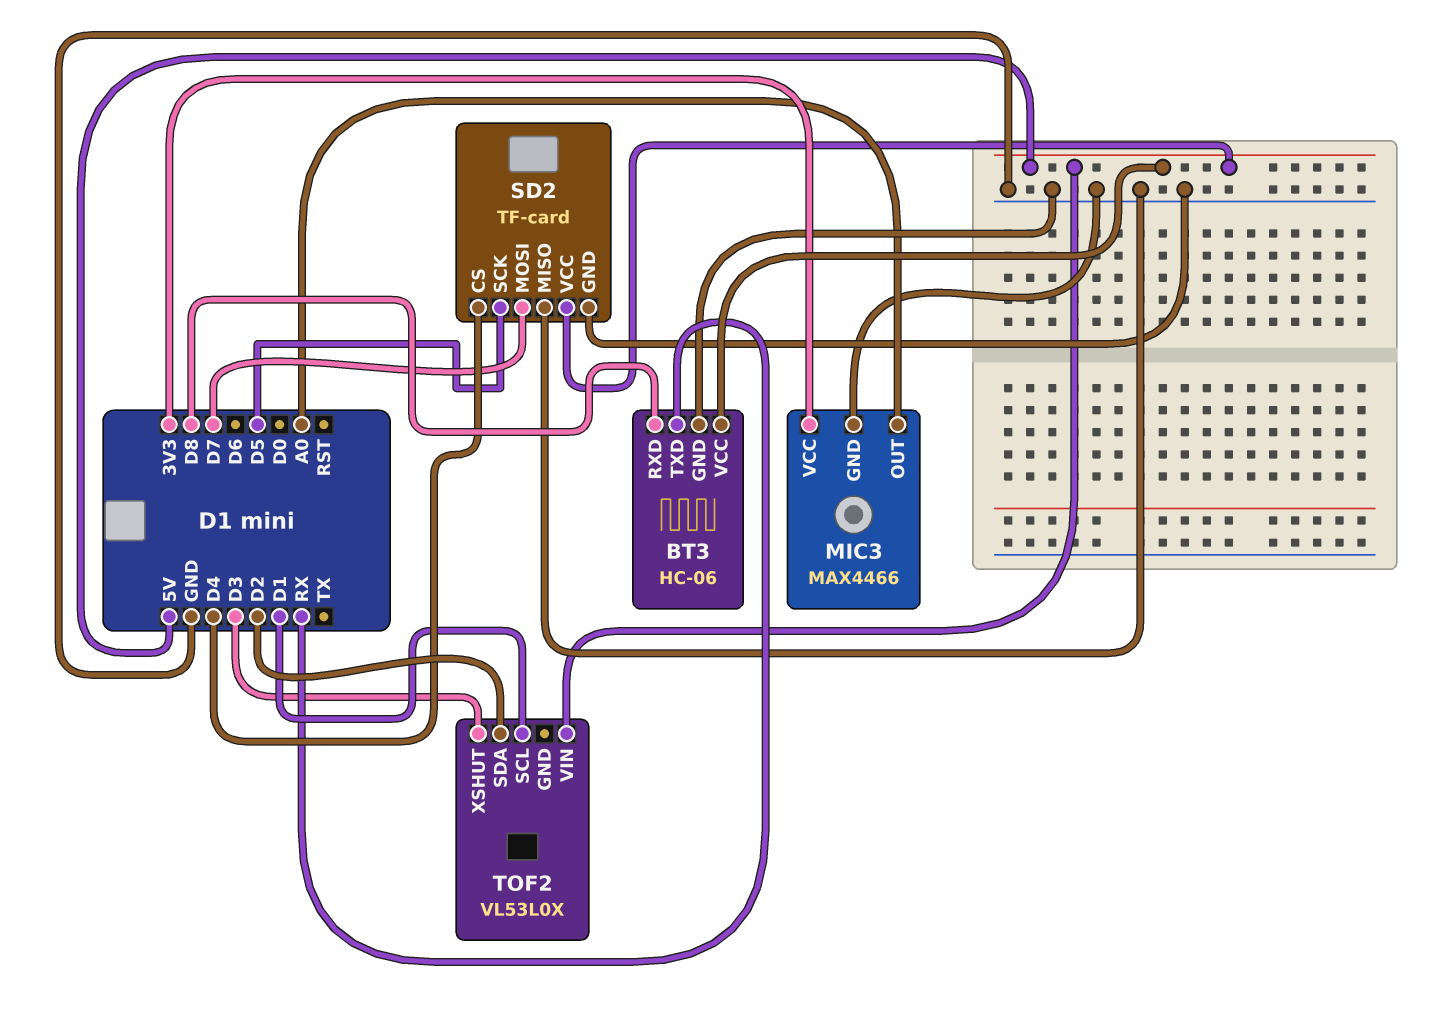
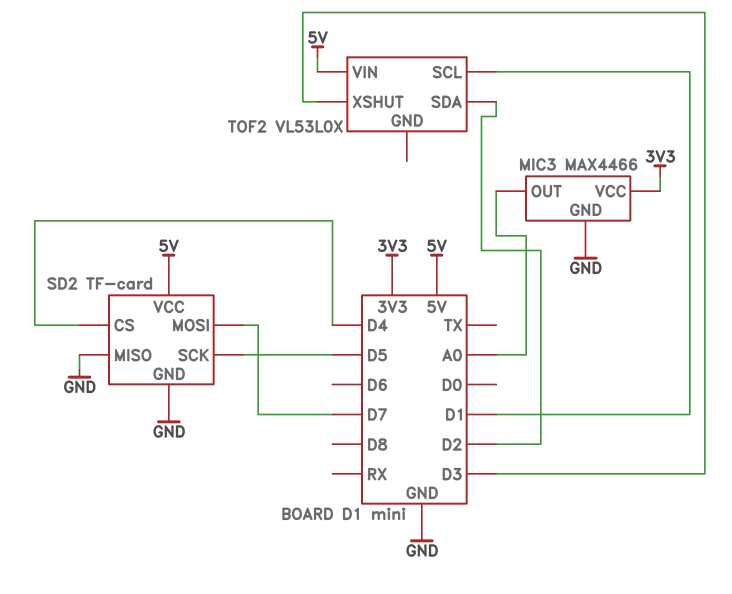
BT3: HC-06 -> none
BT3 pin GND: GND -> none
BT3 pin RXD: D8 -> none
BT3 pin TXD: RX -> none
BT3 pin VCC: 5V -> none

